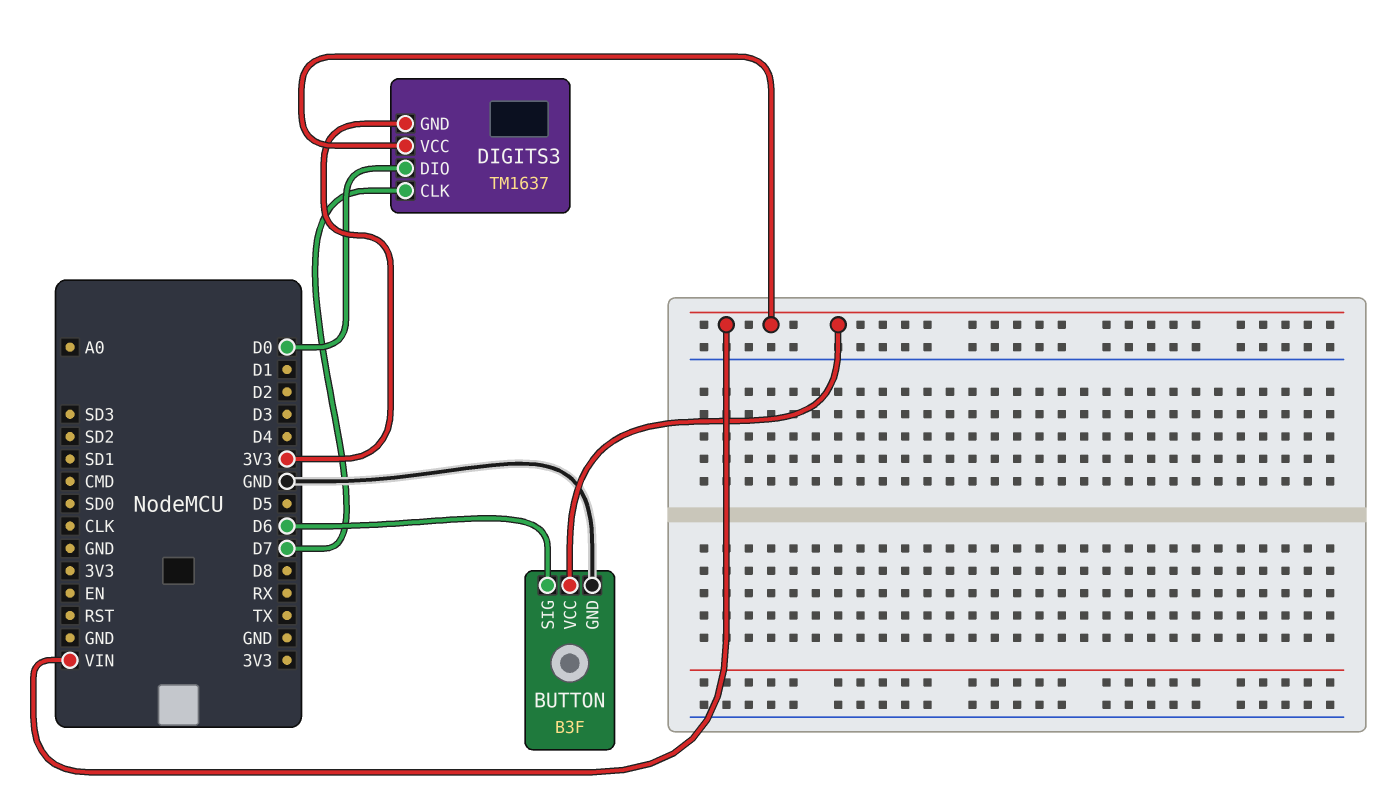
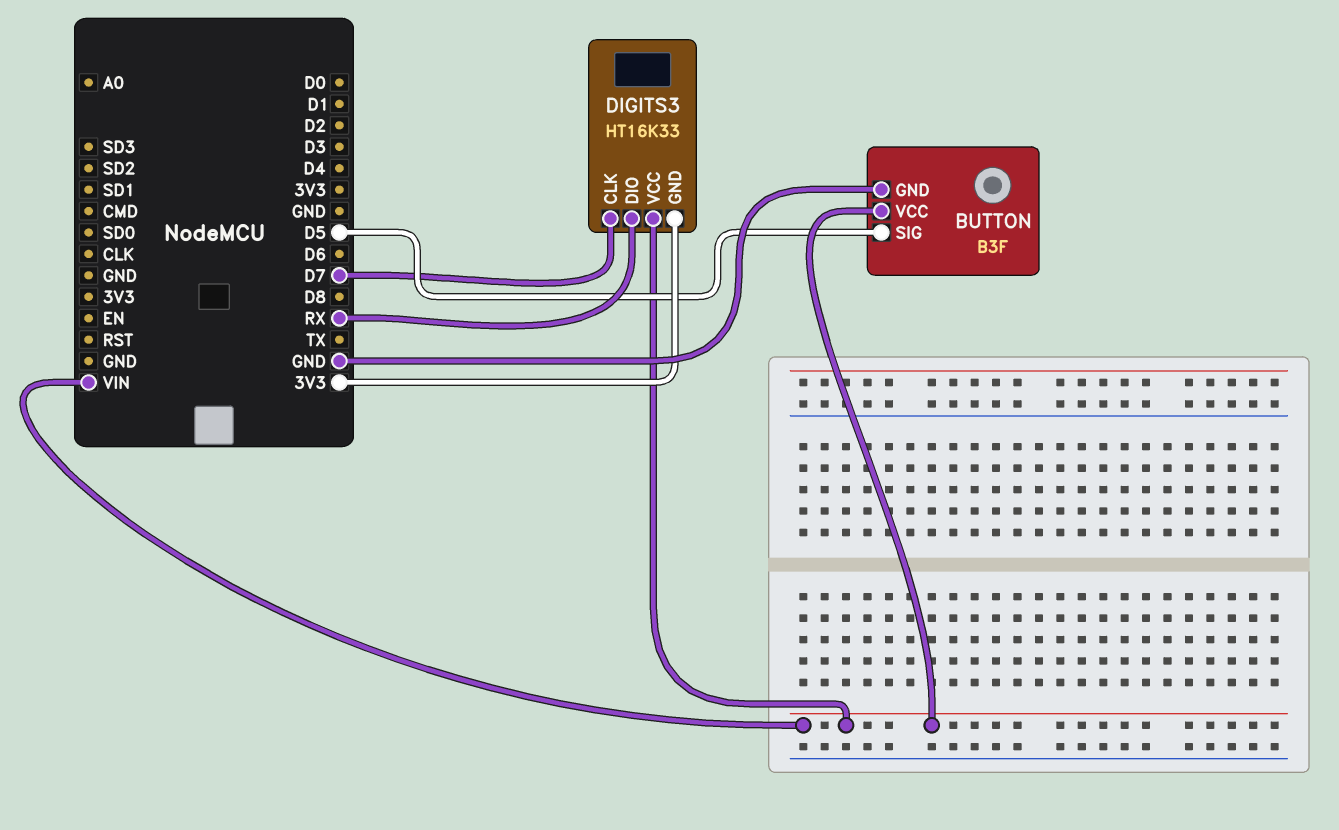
BUTTON pin SIG: D6 -> D5
DIGITS3: TM1637 -> HT16K33
DIGITS3 pin DIO: D0 -> RX

